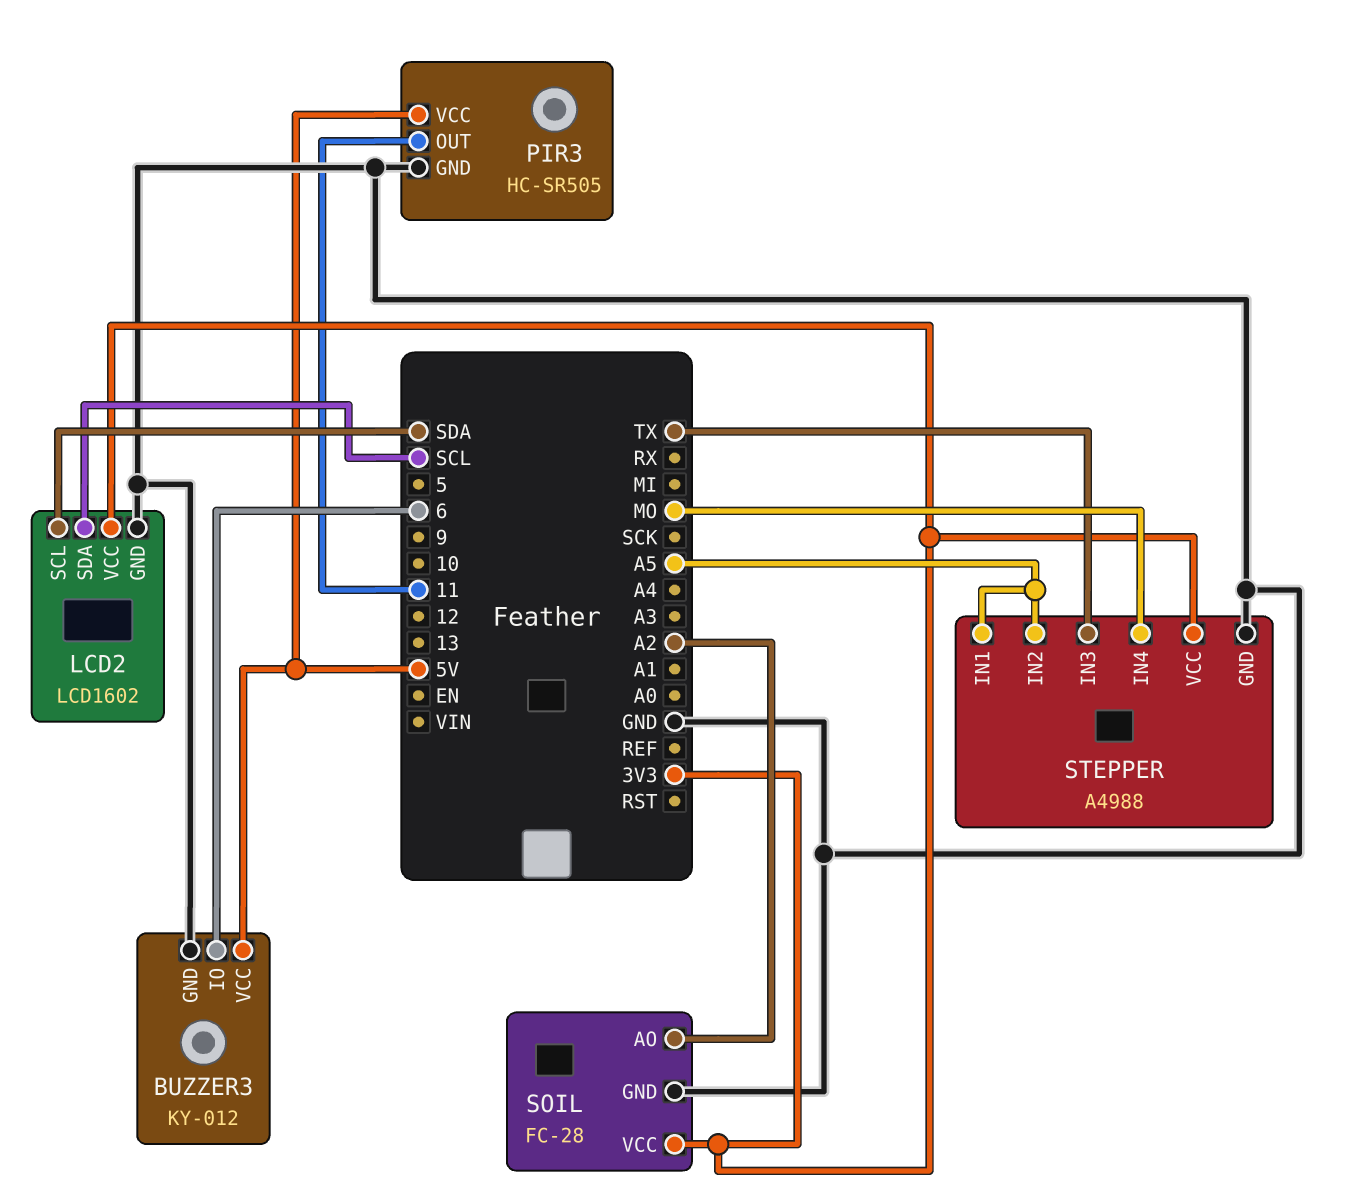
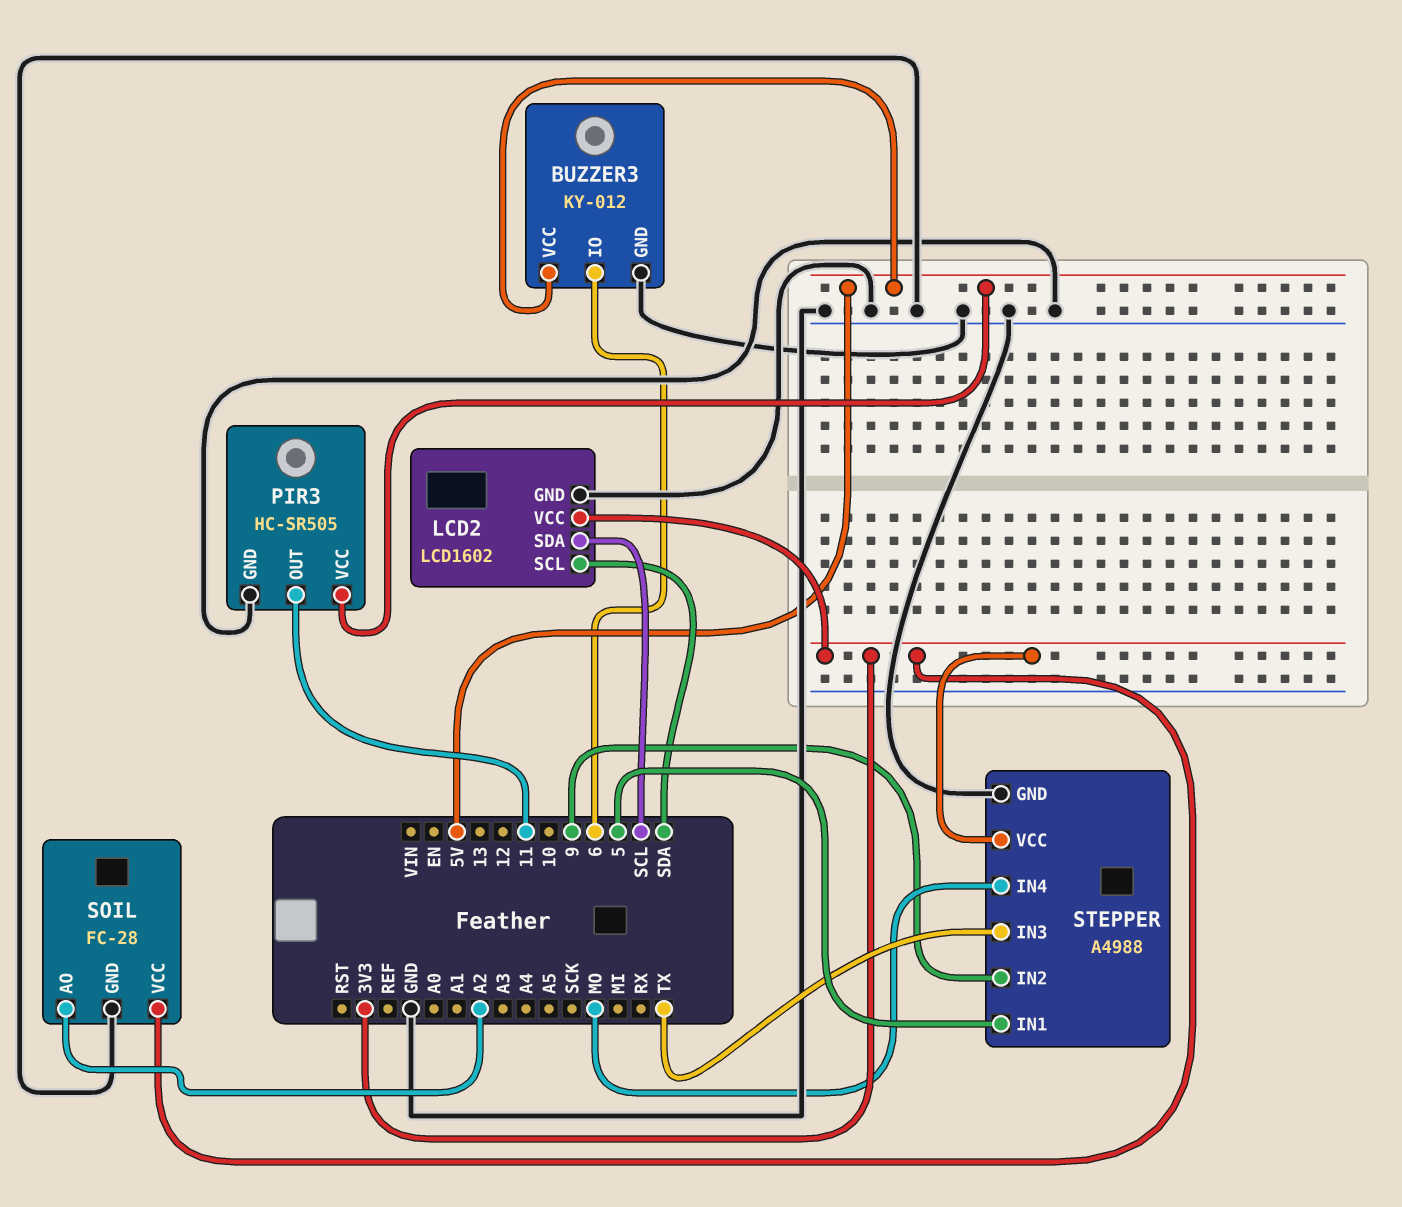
STEPPER pin IN1: A5 -> 5
STEPPER pin IN2: A5 -> 9

